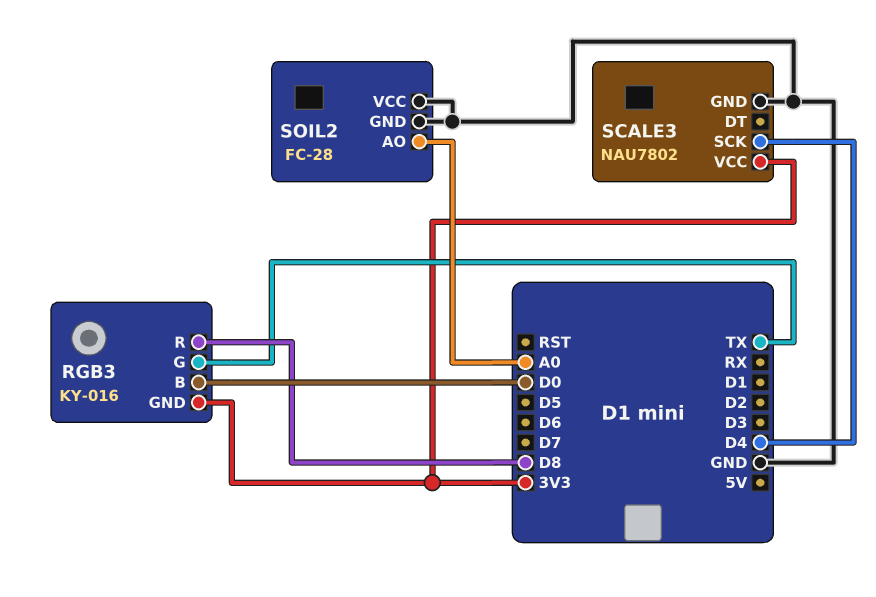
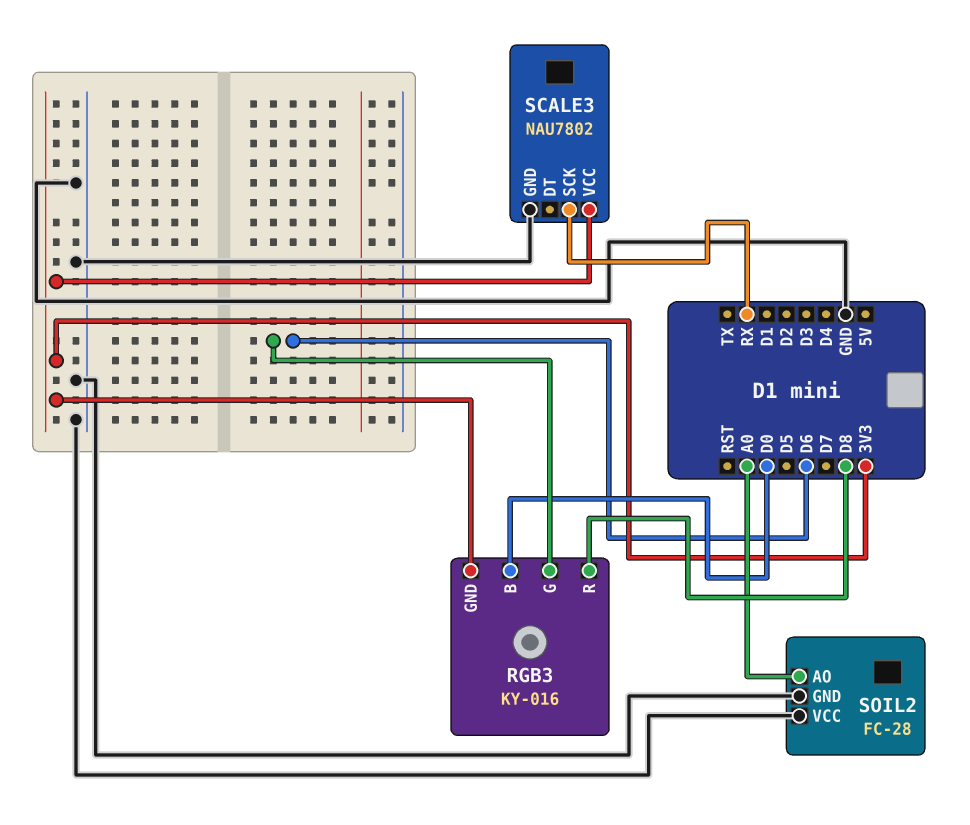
RGB3 pin G: TX -> D6
SCALE3 pin SCK: D4 -> RX

